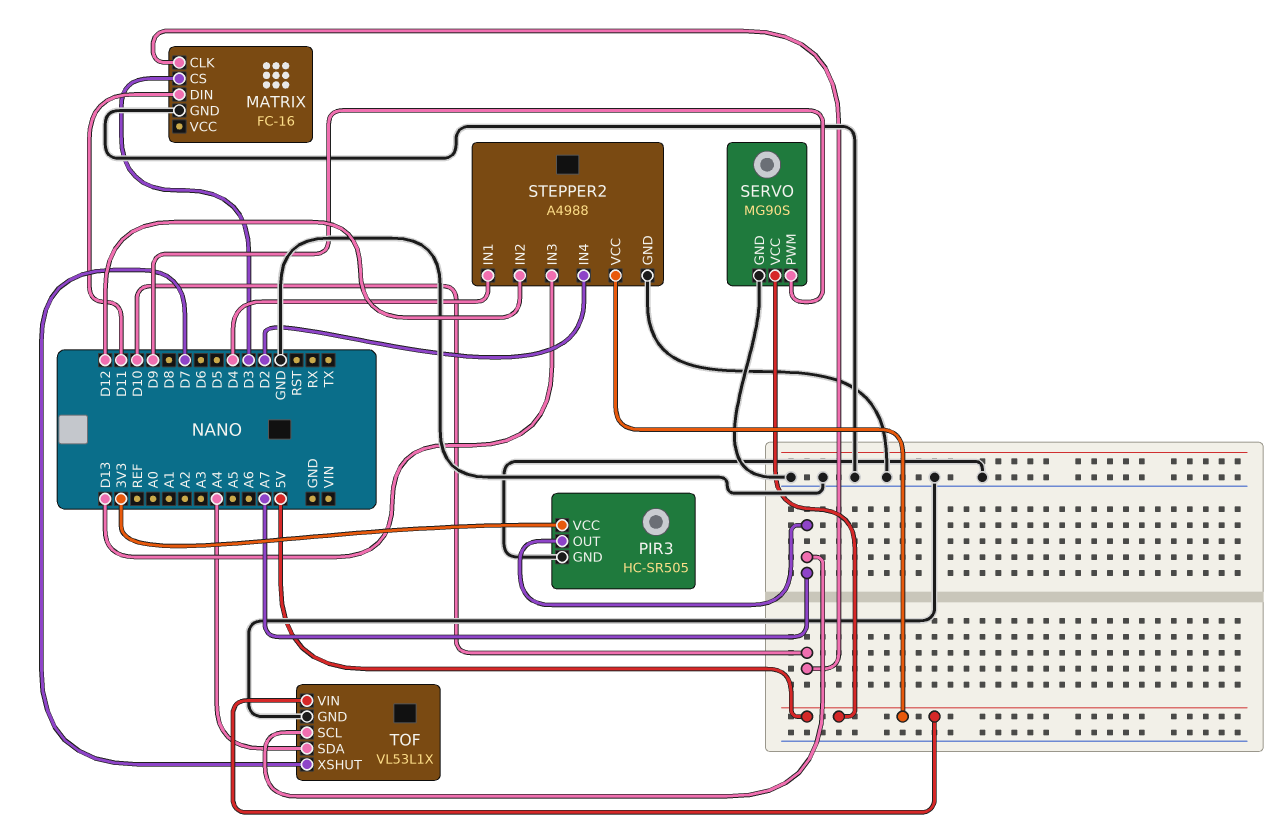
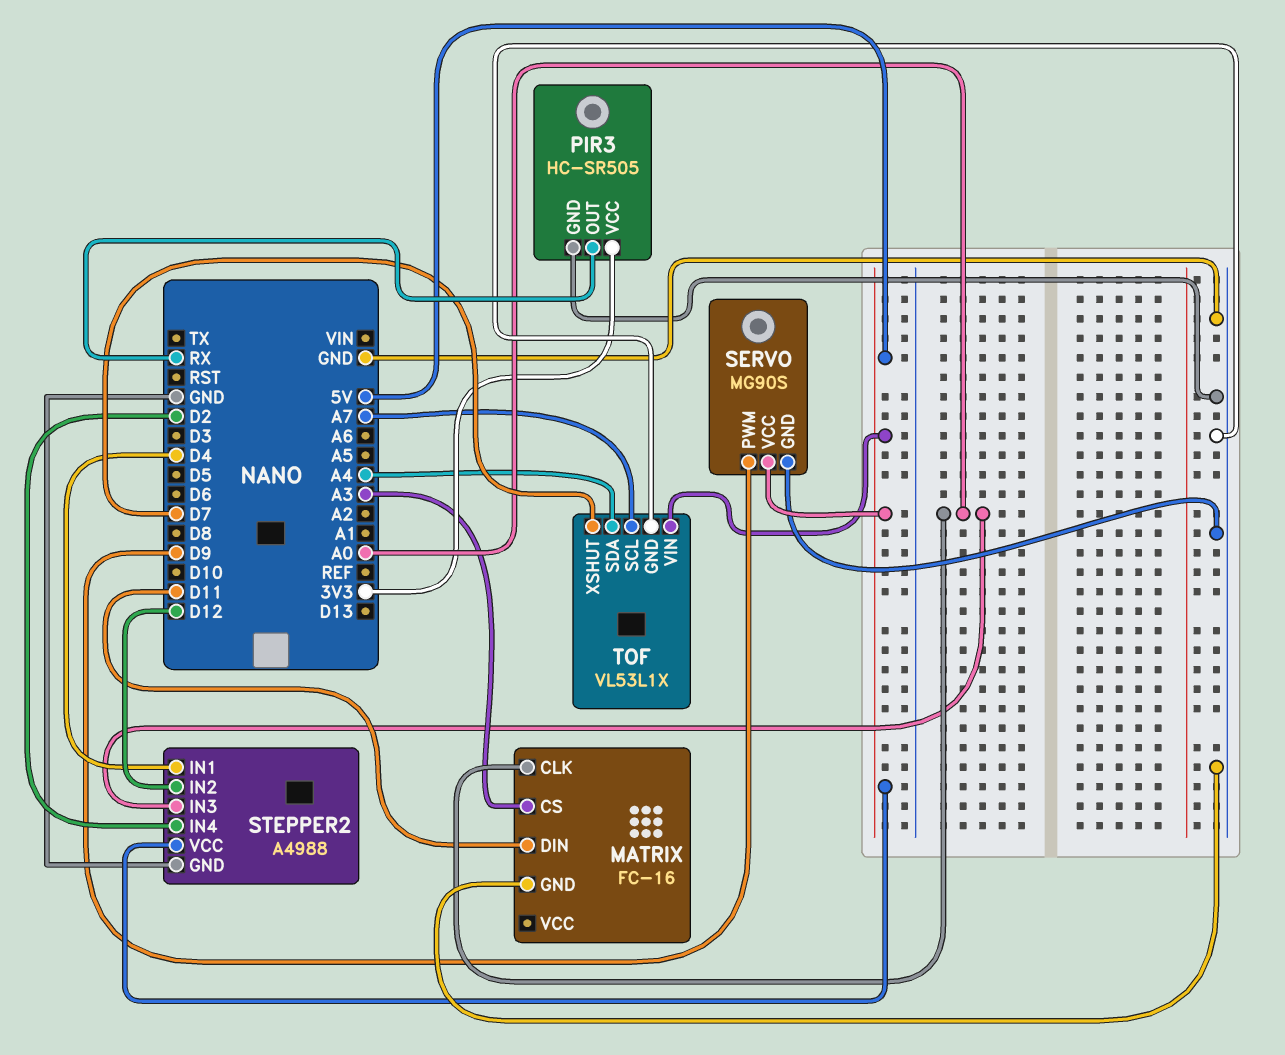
MATRIX pin CLK: D10 -> A0
MATRIX pin CS: D3 -> A3
PIR3 pin OUT: A7 -> RX
STEPPER2 pin IN3: D13 -> A0

